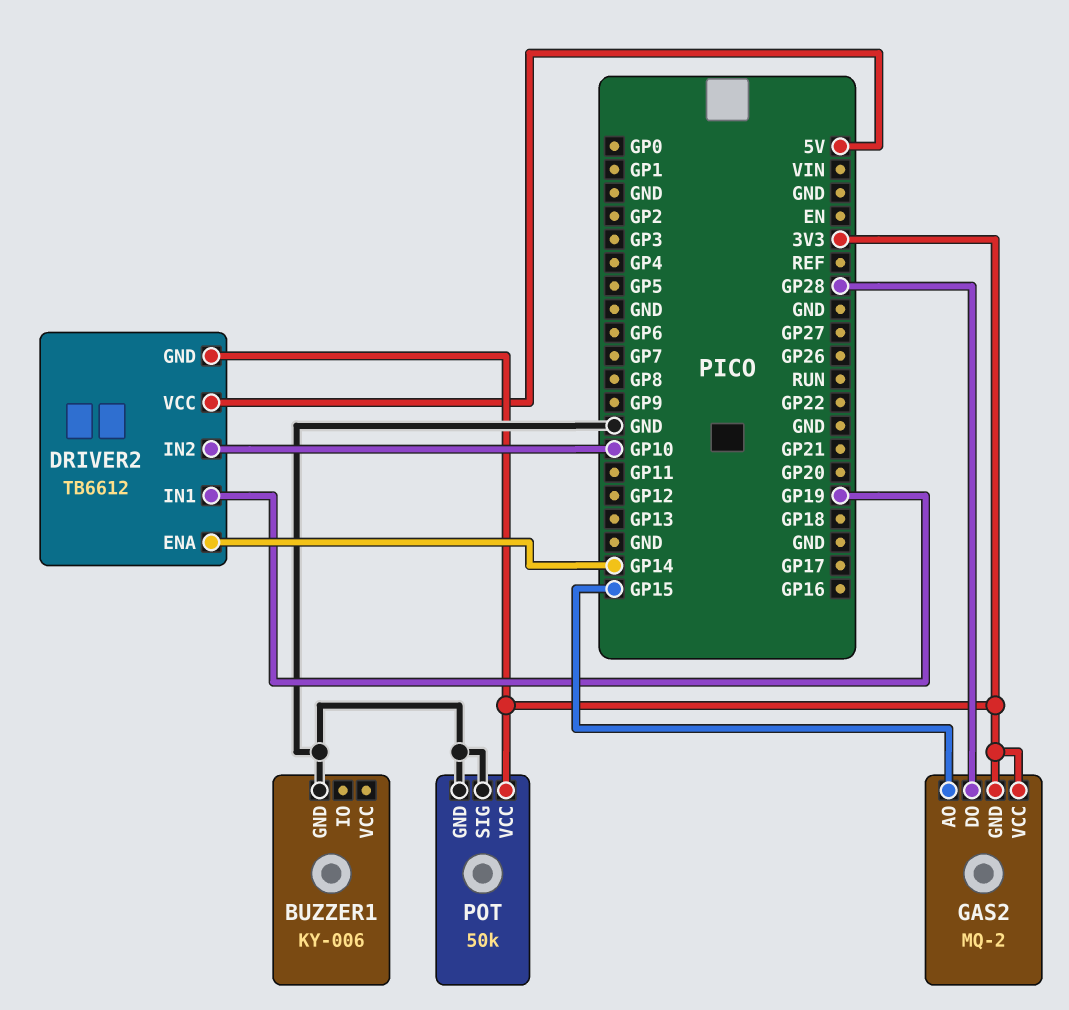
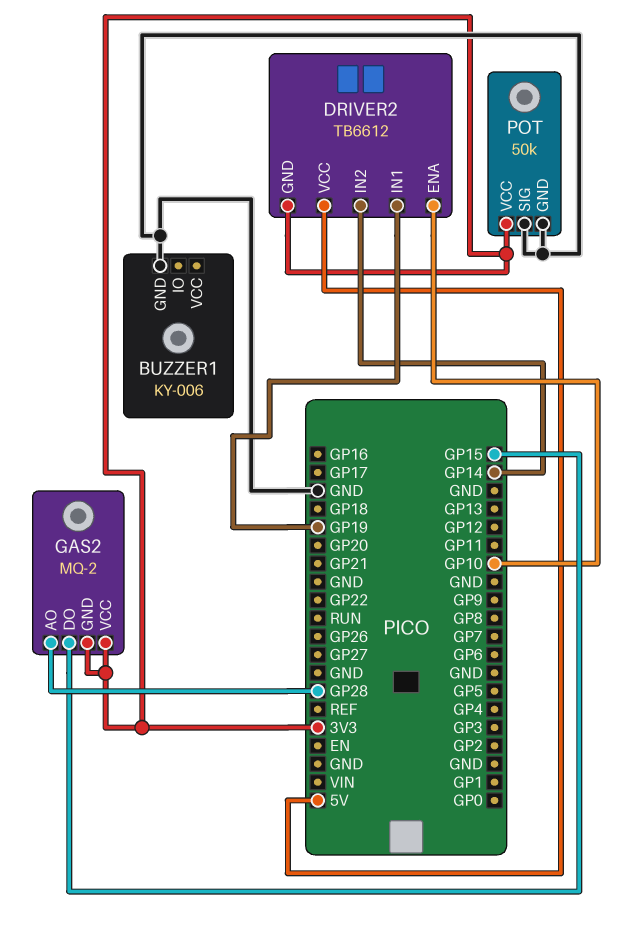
DRIVER2 pin ENA: GP14 -> GP10
DRIVER2 pin IN2: GP10 -> GP14
GAS2 pin AO: GP15 -> GP28
GAS2 pin DO: GP28 -> GP15

